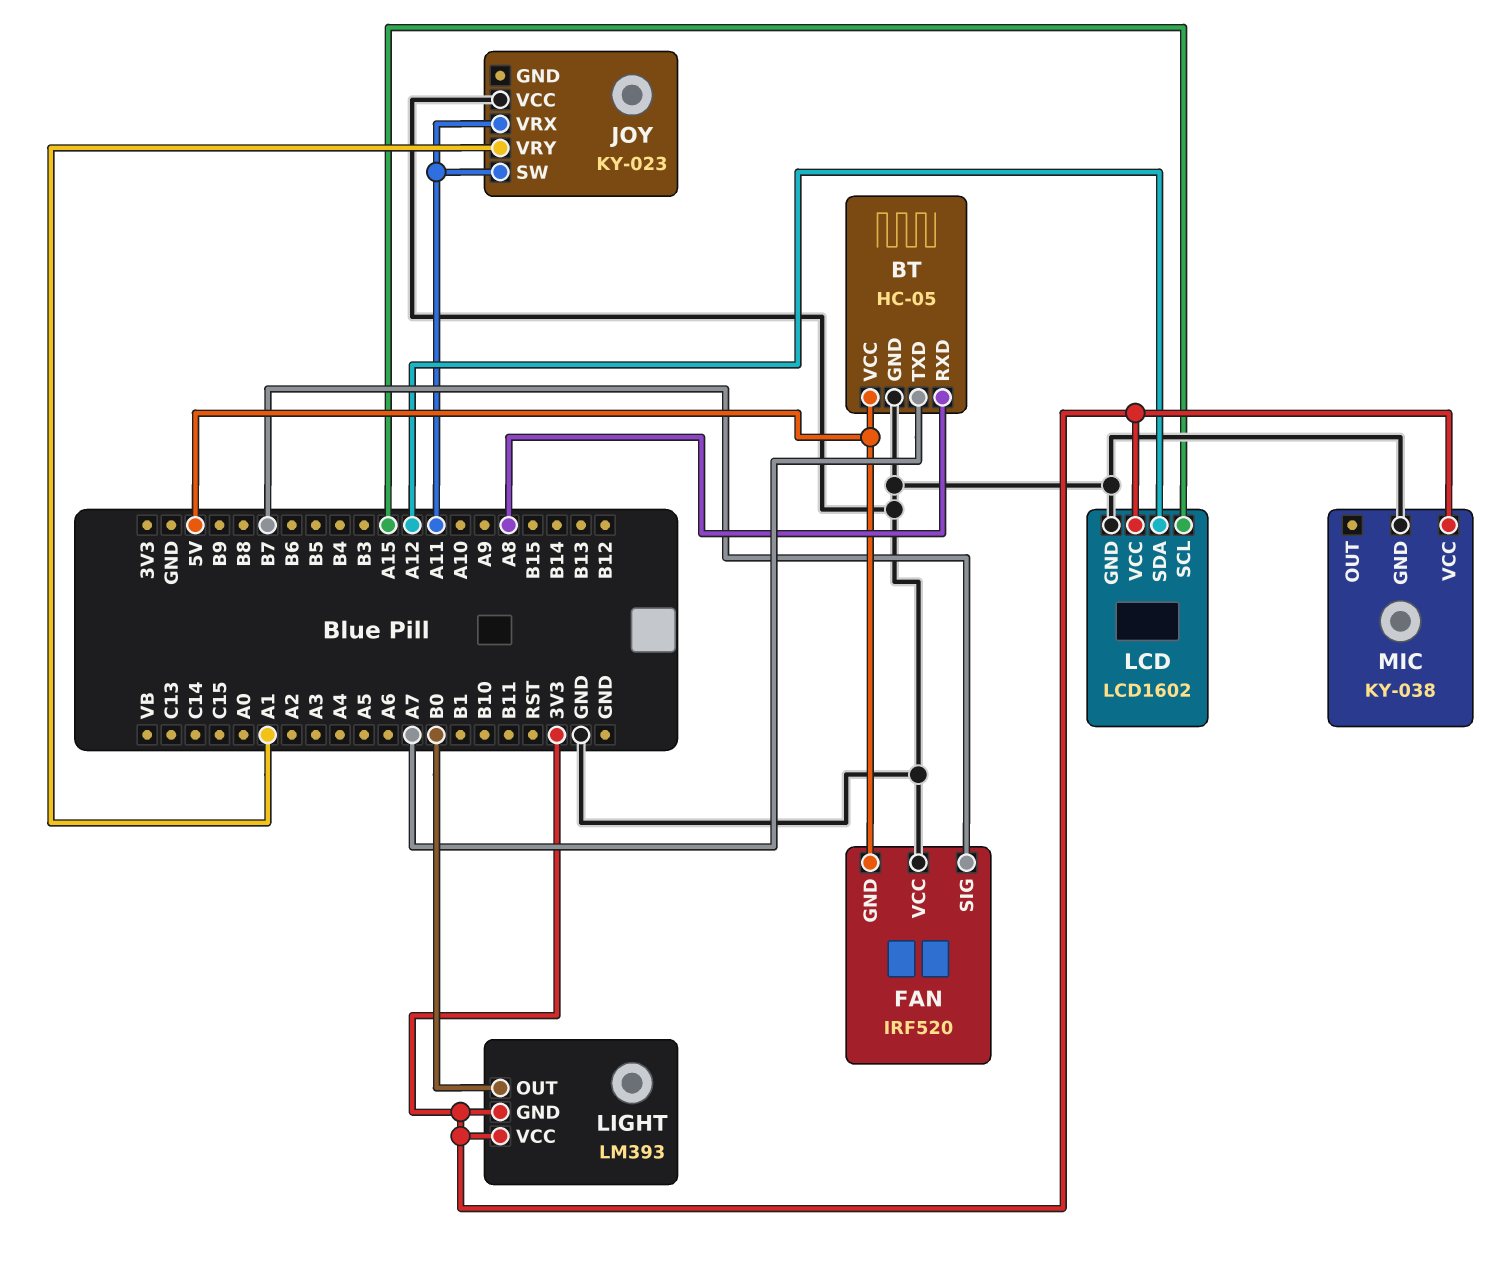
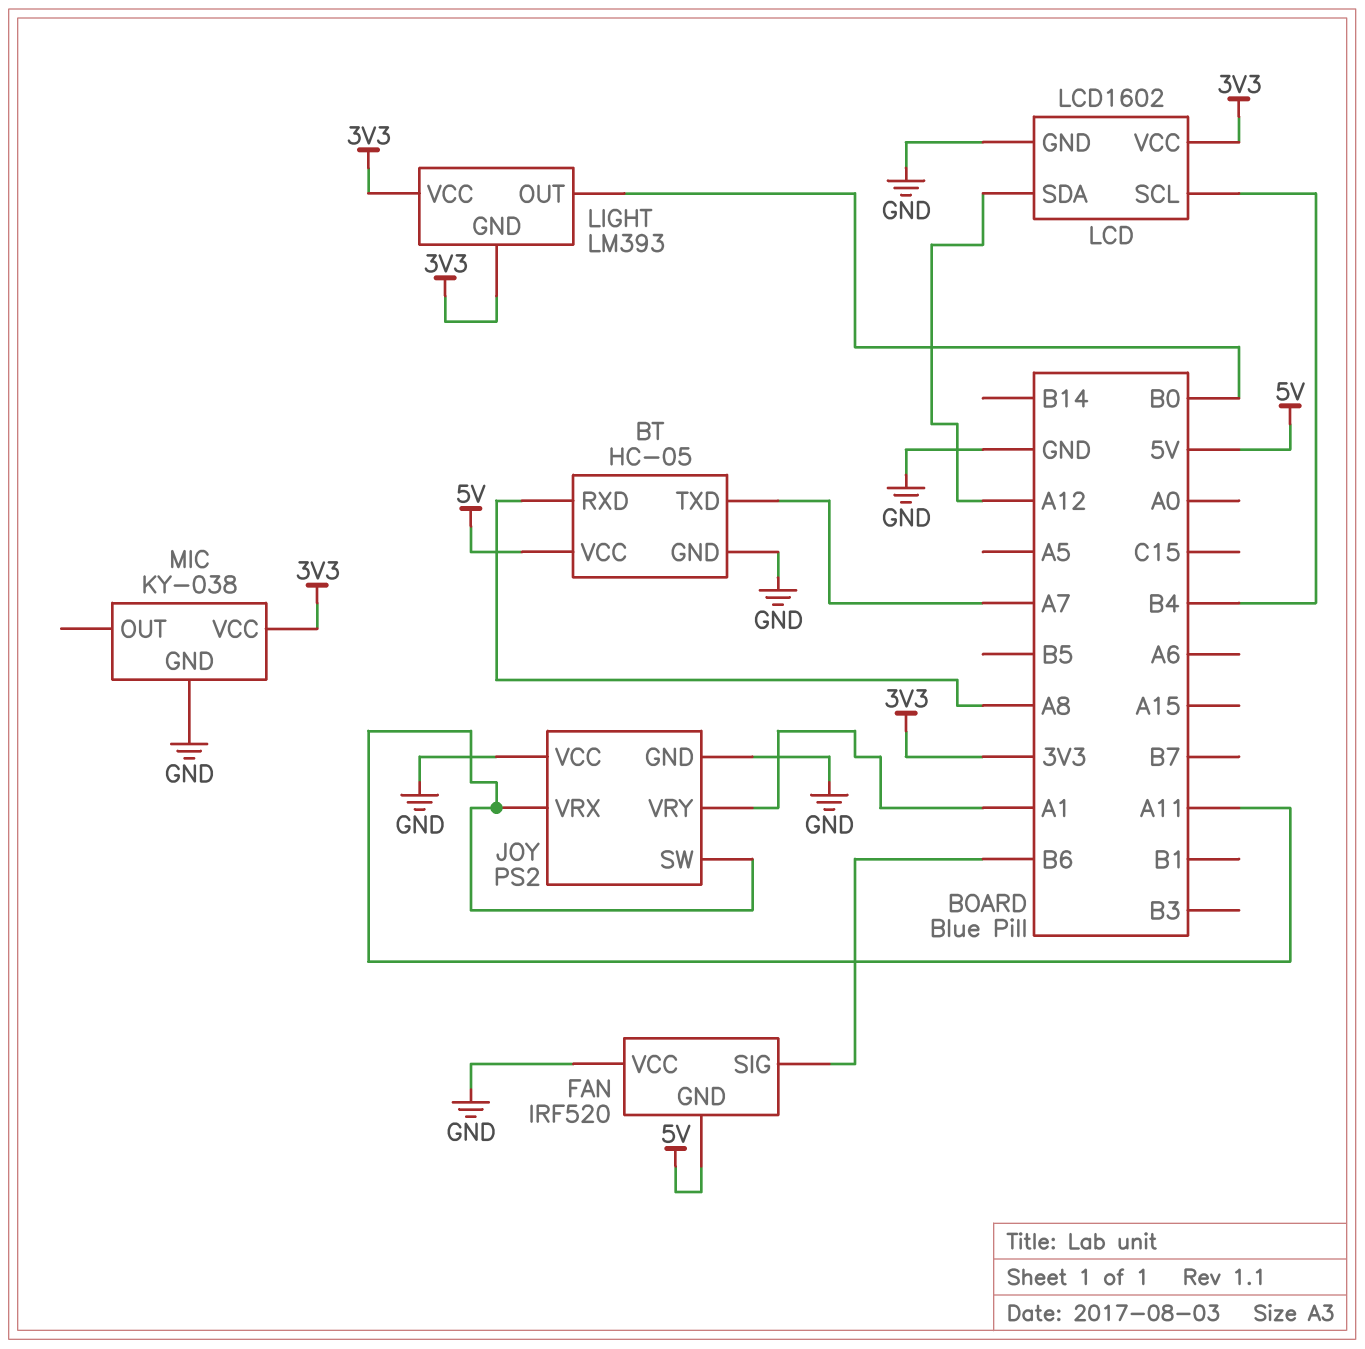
FAN pin SIG: B7 -> B6
JOY: KY-023 -> PS2
JOY pin GND: none -> GND
LCD pin SCL: A15 -> B4

